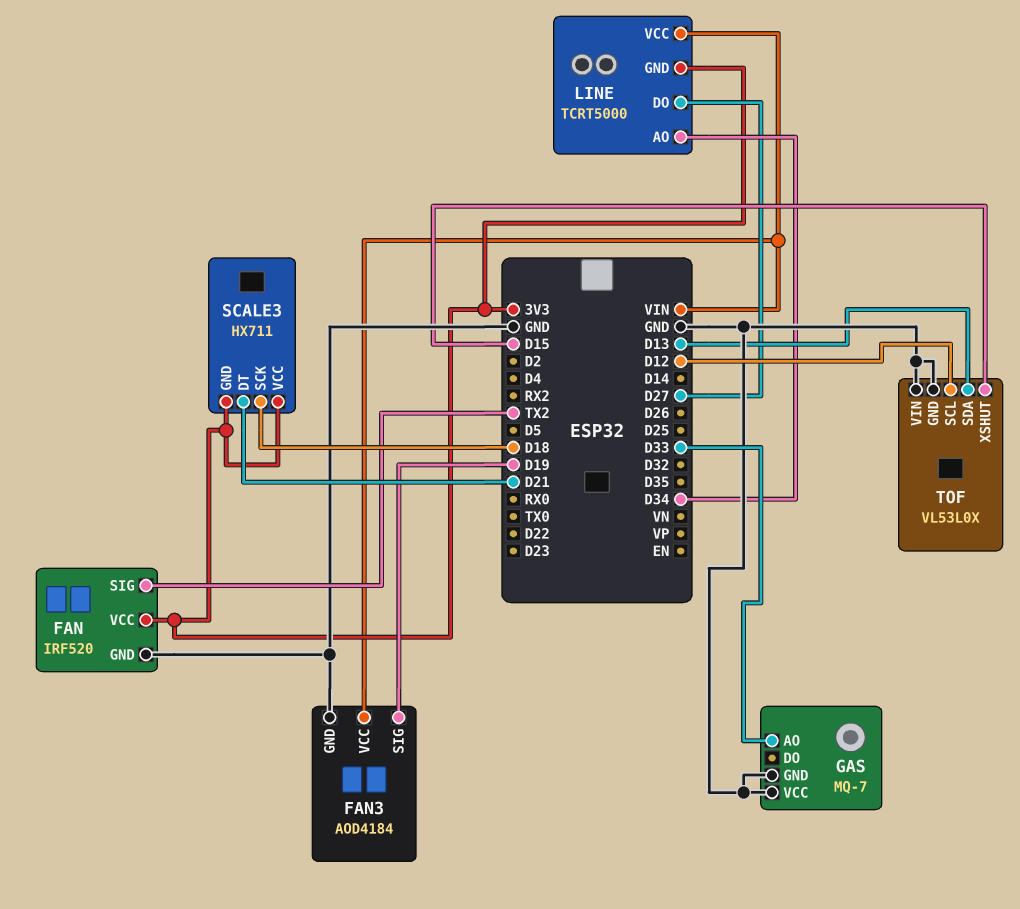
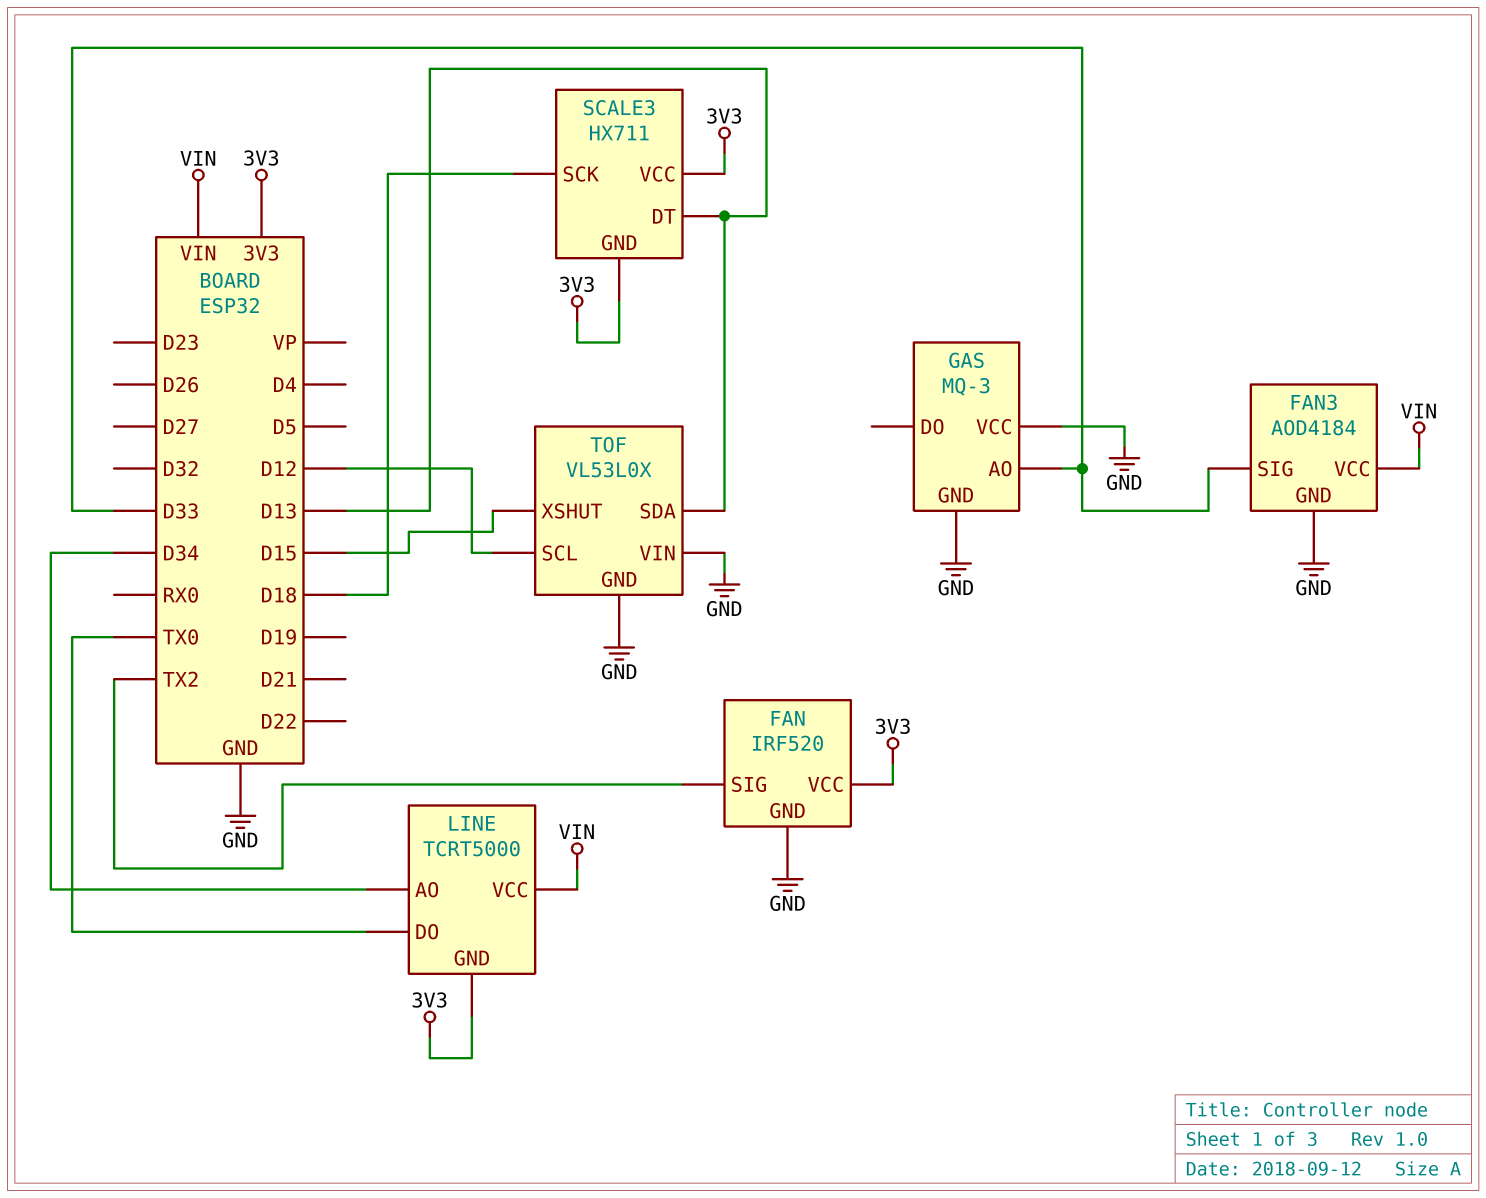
FAN3 pin SIG: D19 -> D33
GAS: MQ-7 -> MQ-3
LINE pin DO: D27 -> TX0
SCALE3 pin DT: D21 -> D13

